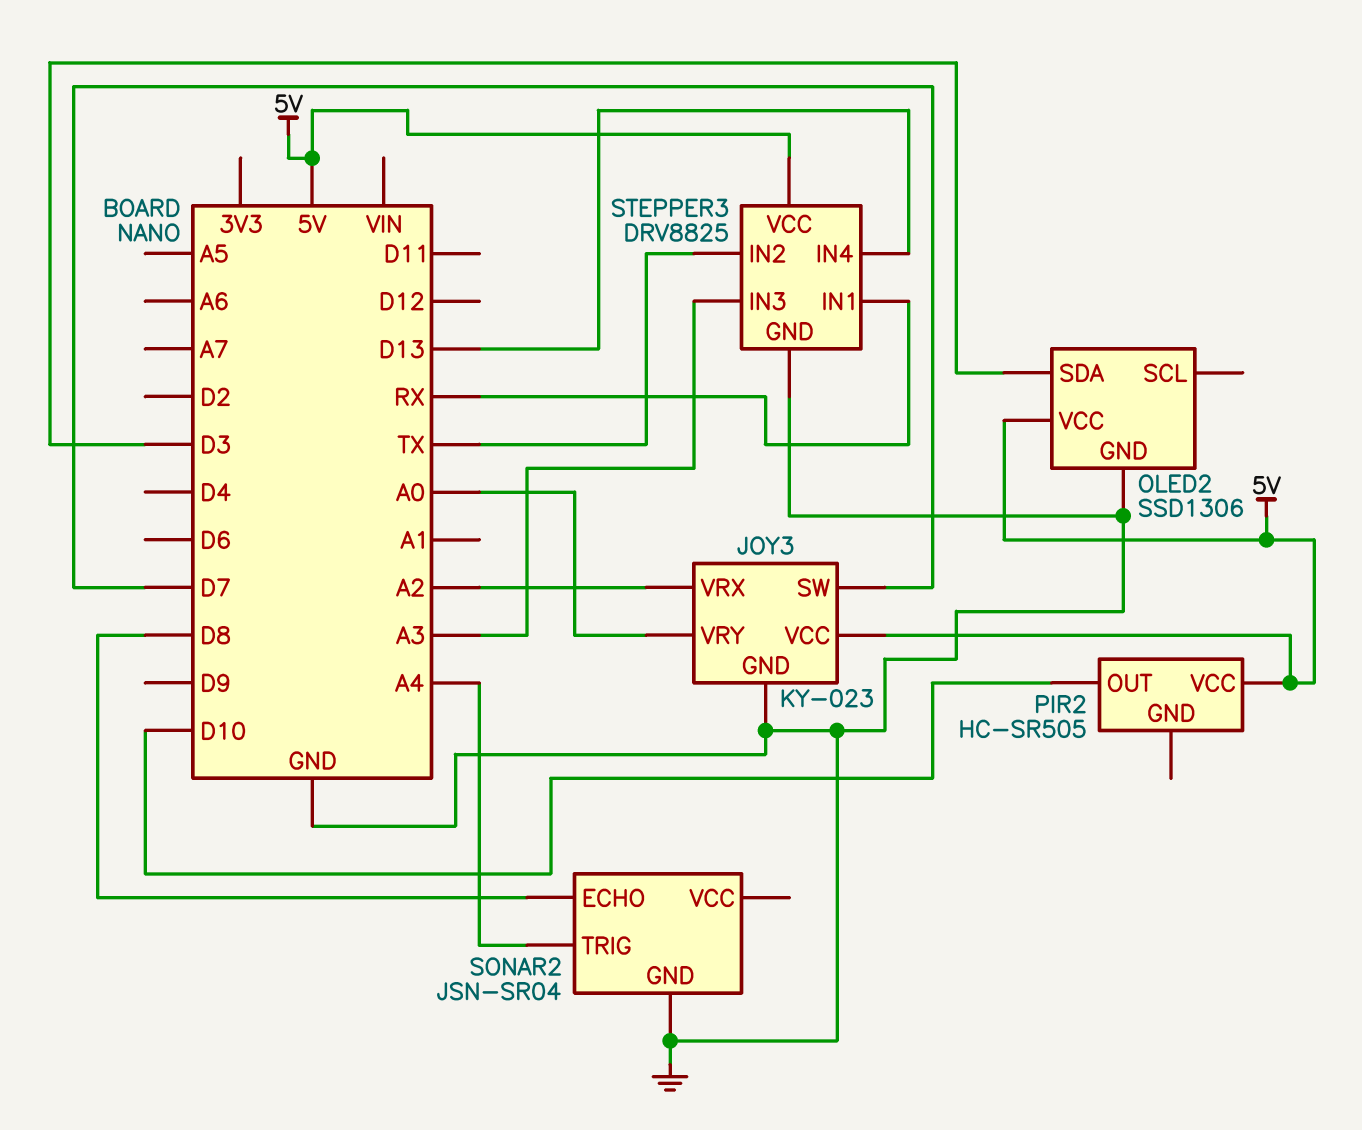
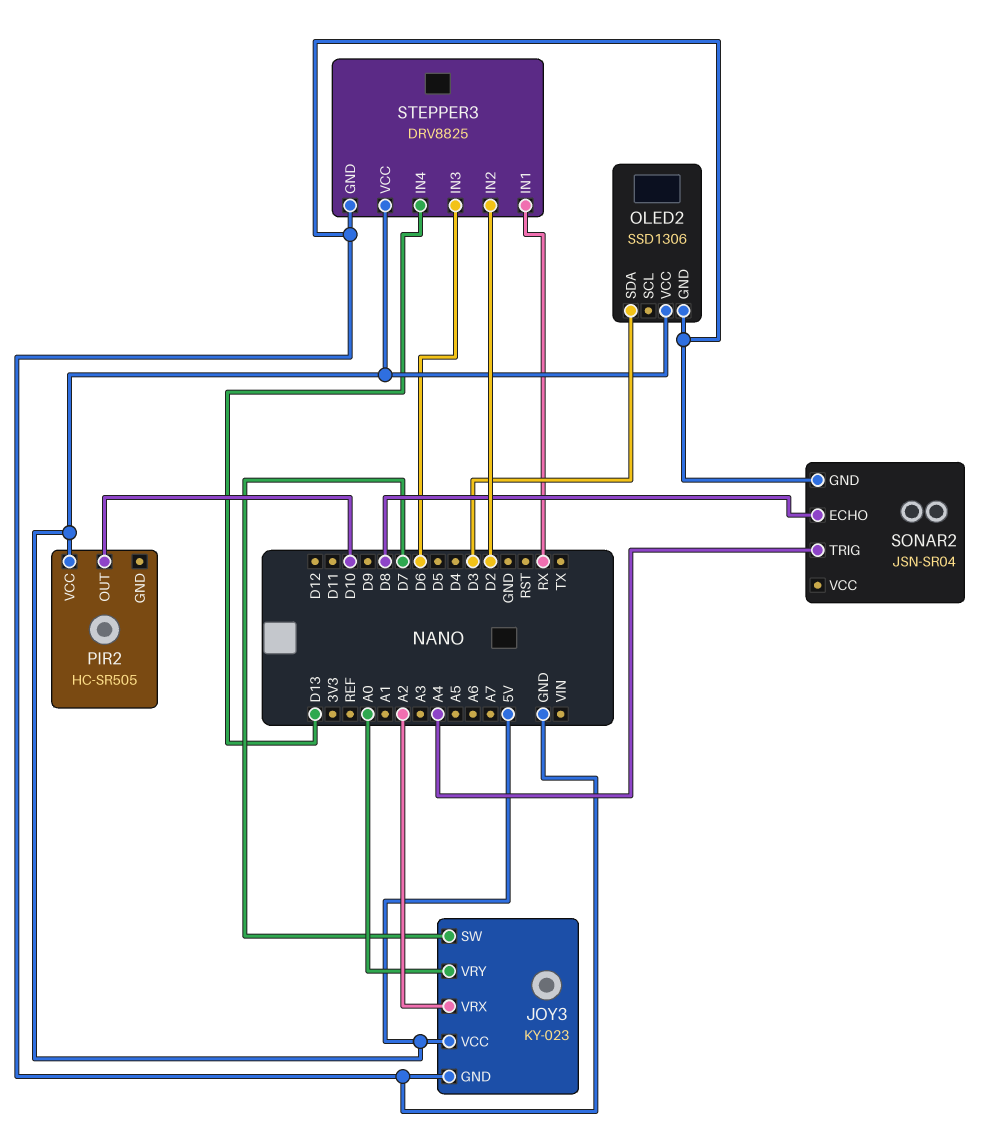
STEPPER3 pin IN2: TX -> D2
STEPPER3 pin IN3: A3 -> D6

